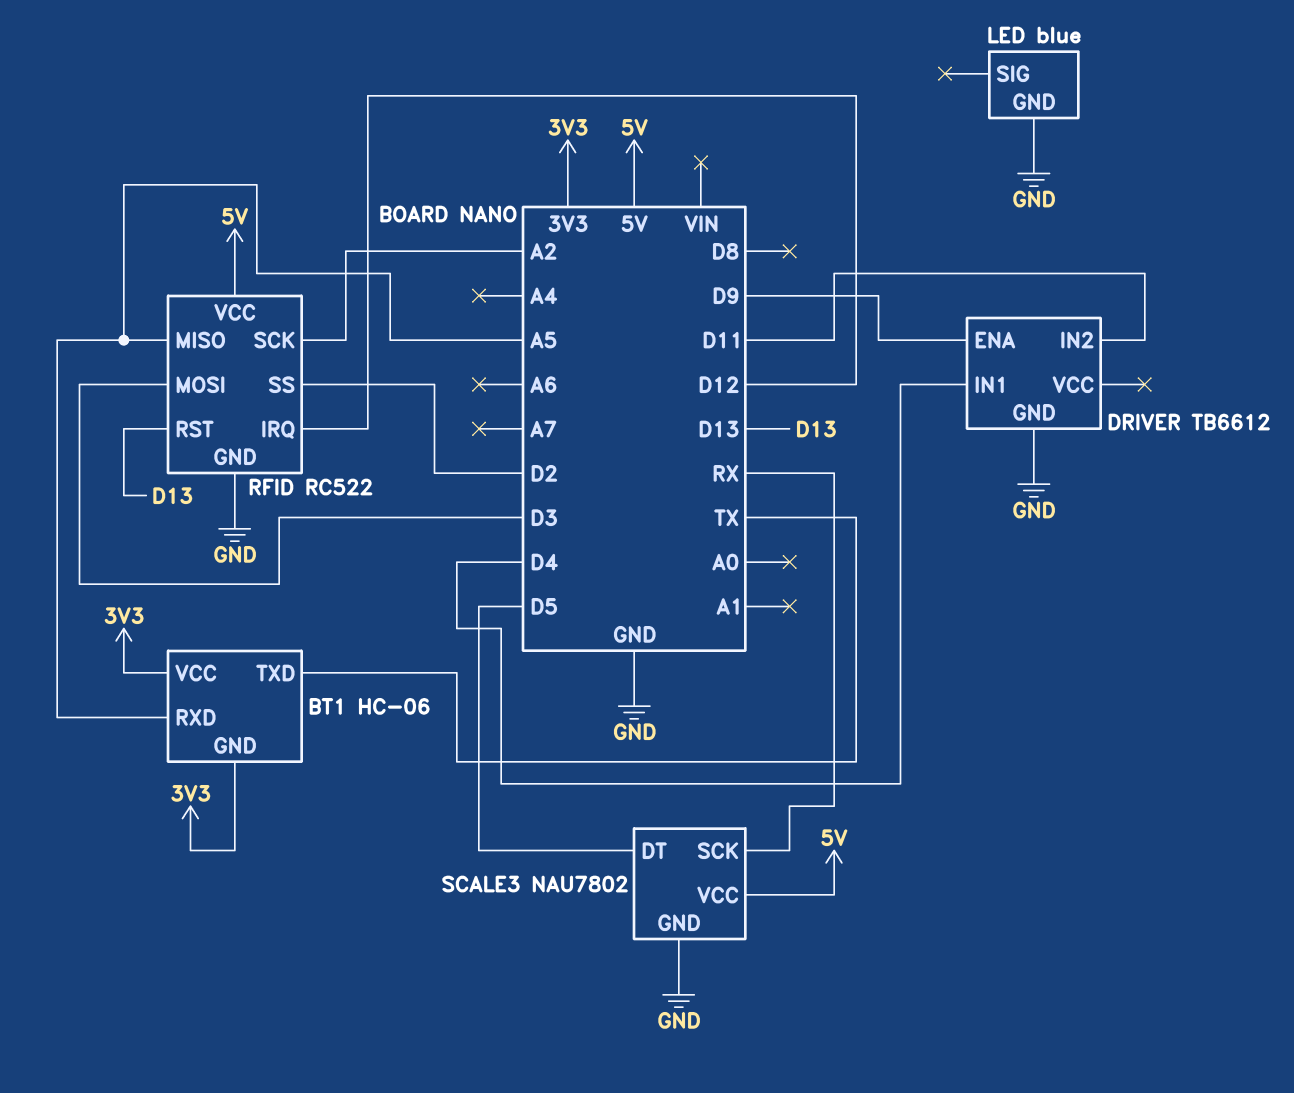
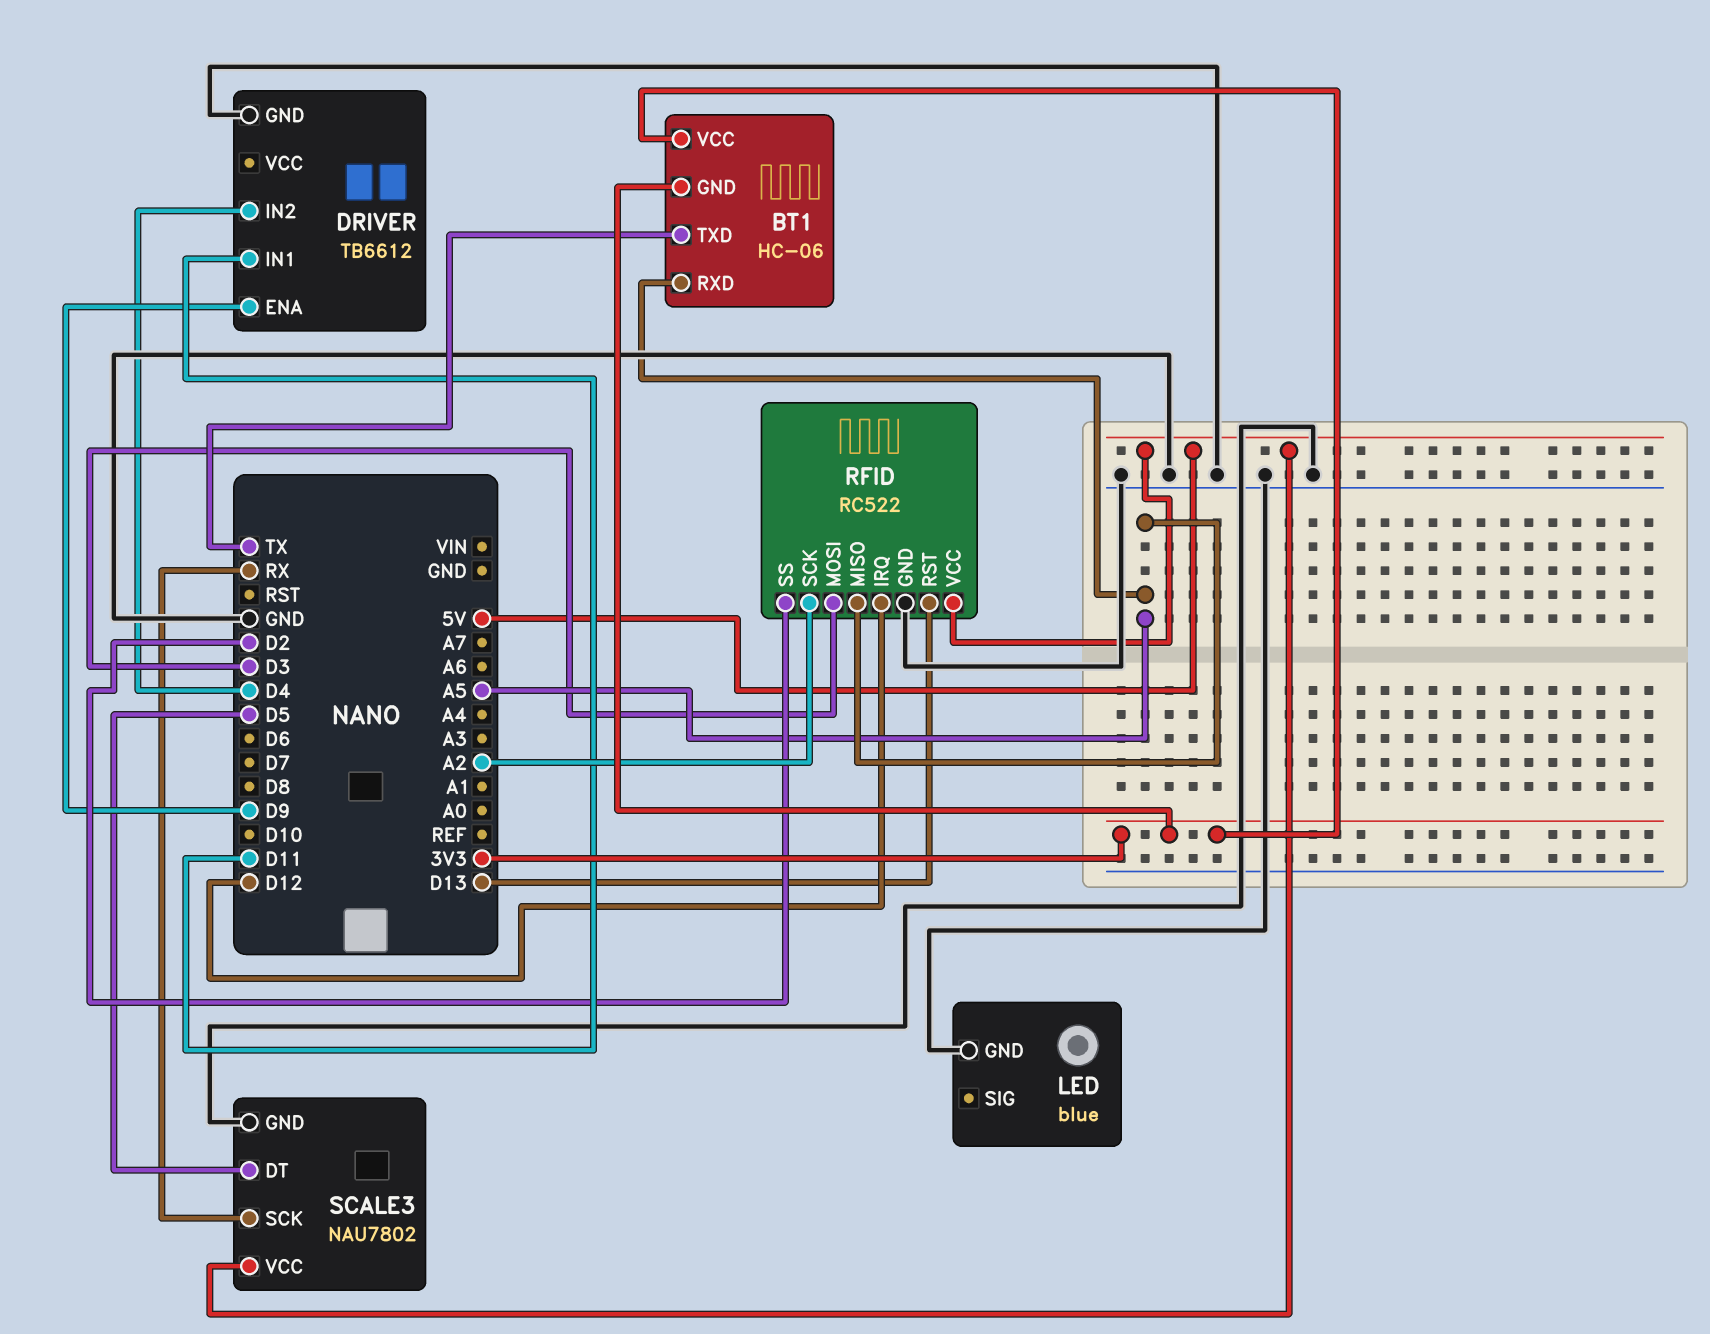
DRIVER pin IN1: D4 -> D11
DRIVER pin IN2: D11 -> D4

